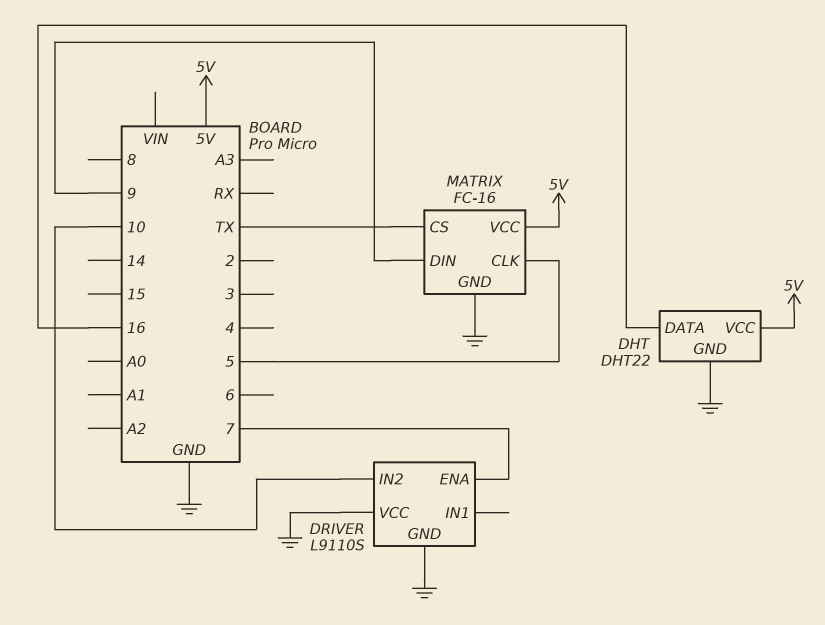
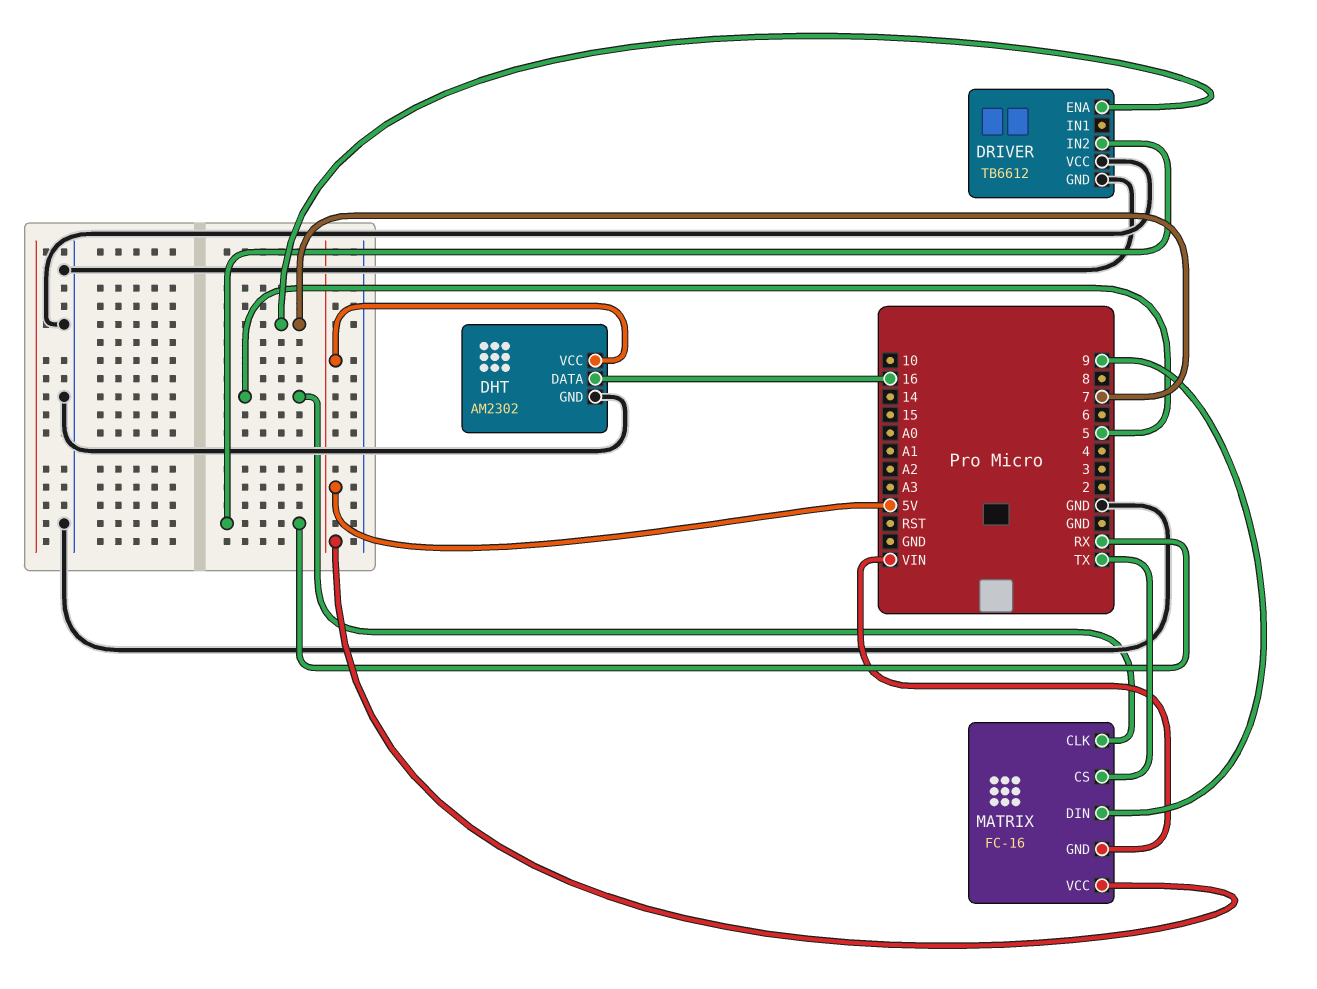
DHT: DHT22 -> AM2302
DRIVER: L9110S -> TB6612
DRIVER pin IN2: 10 -> RX
MATRIX pin GND: GND -> VIN

